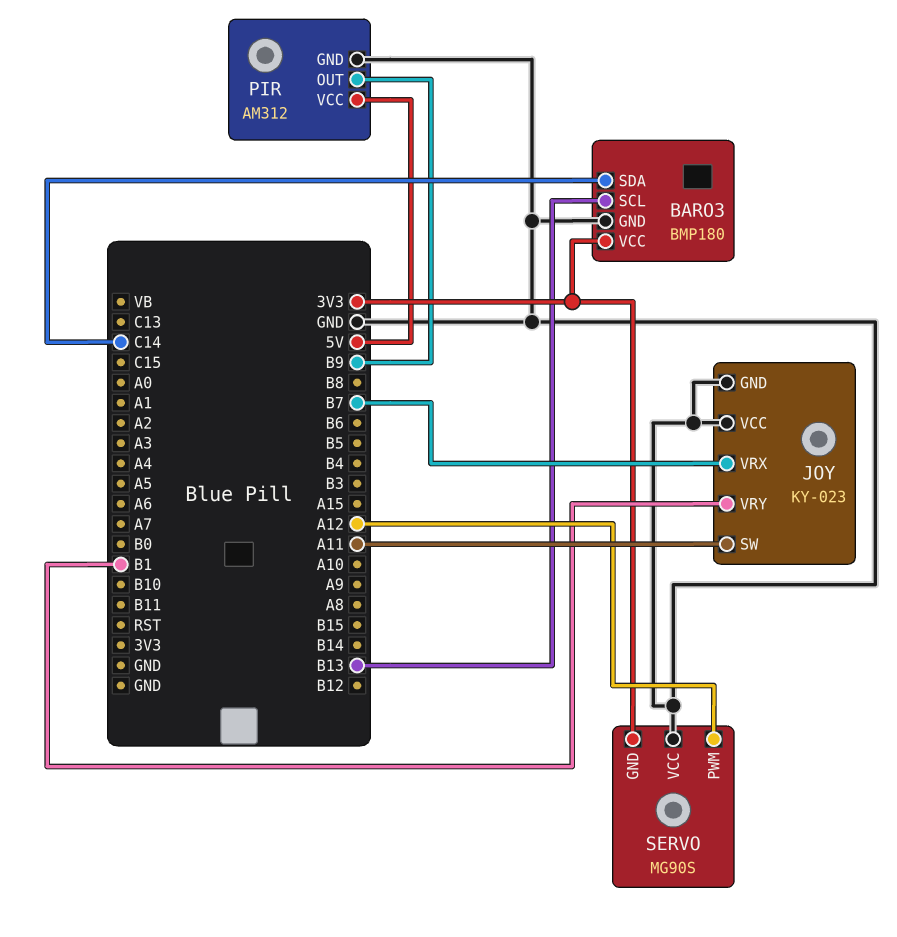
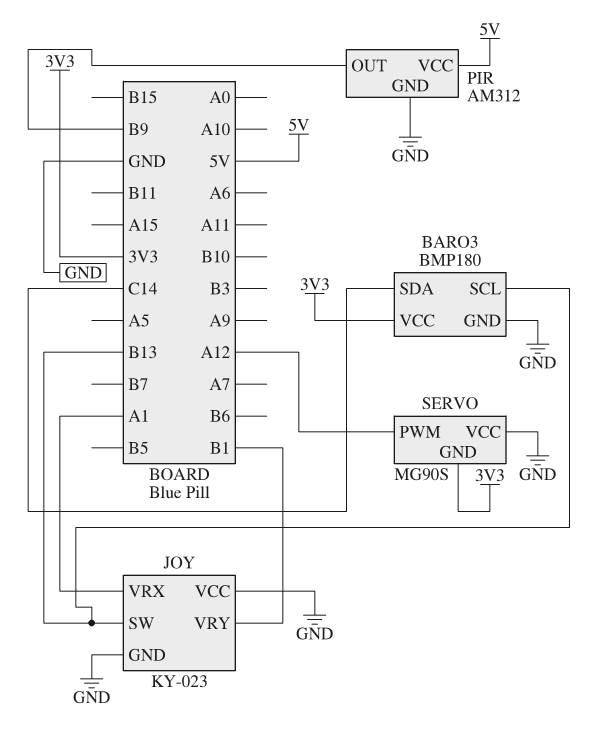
JOY pin SW: A11 -> B13
JOY pin VRX: B7 -> A1

